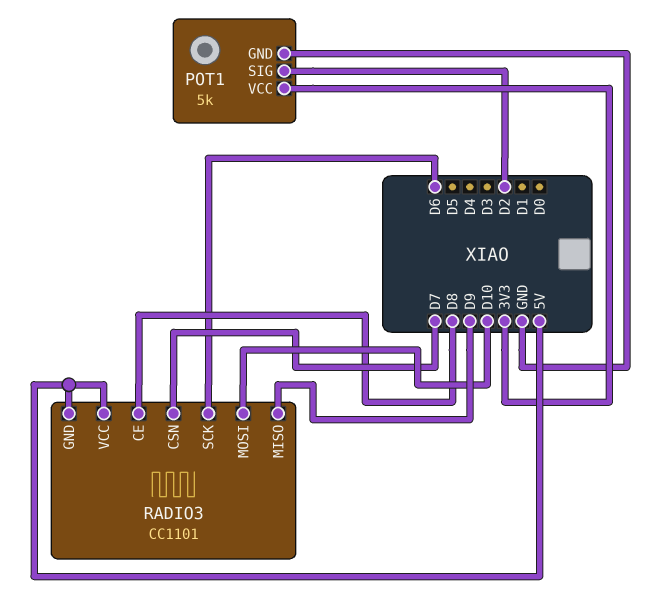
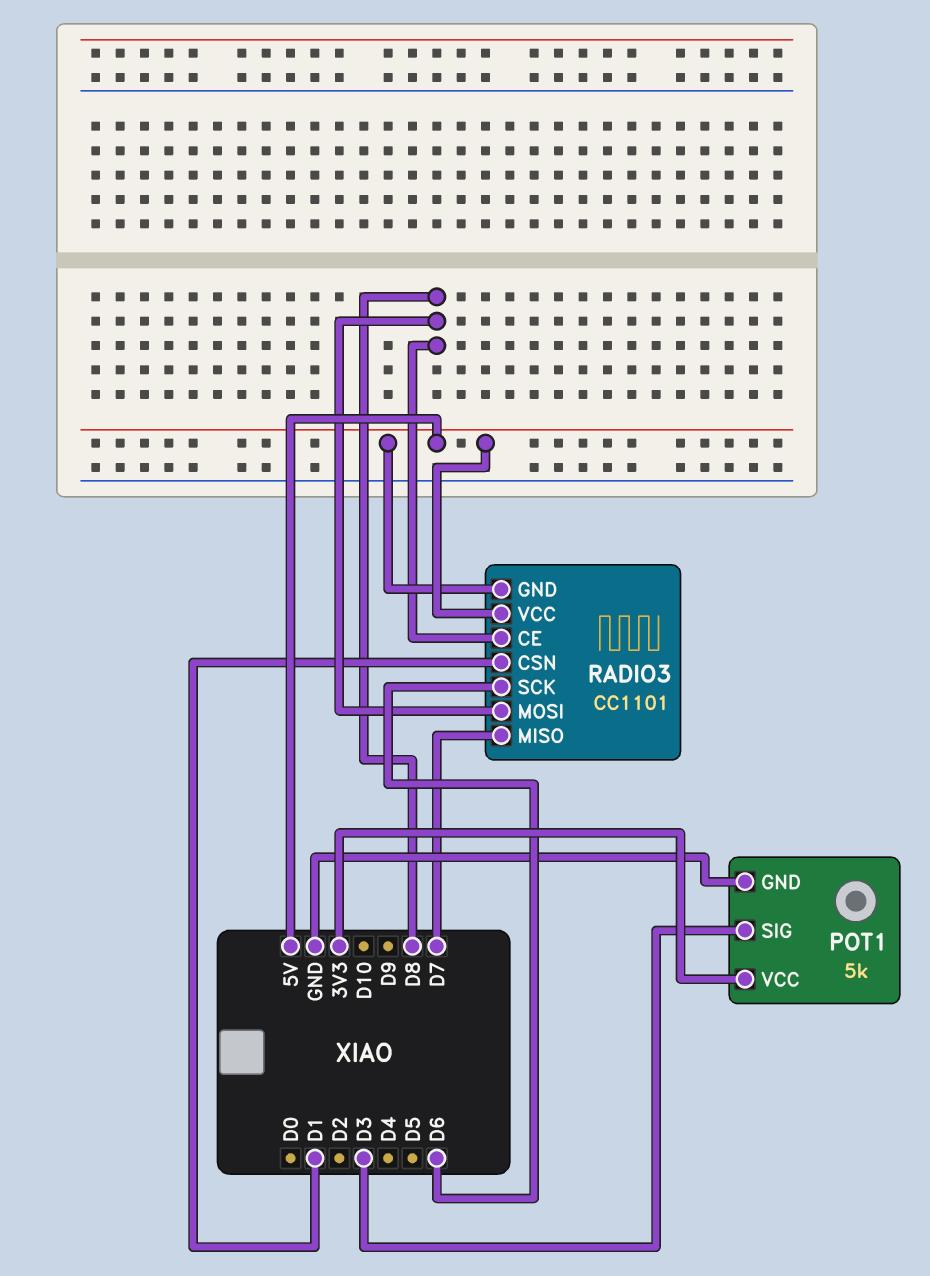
POT1 pin SIG: D2 -> D3
RADIO3 pin CSN: D7 -> D1
RADIO3 pin MISO: D9 -> D7
RADIO3 pin MOSI: D10 -> D8

